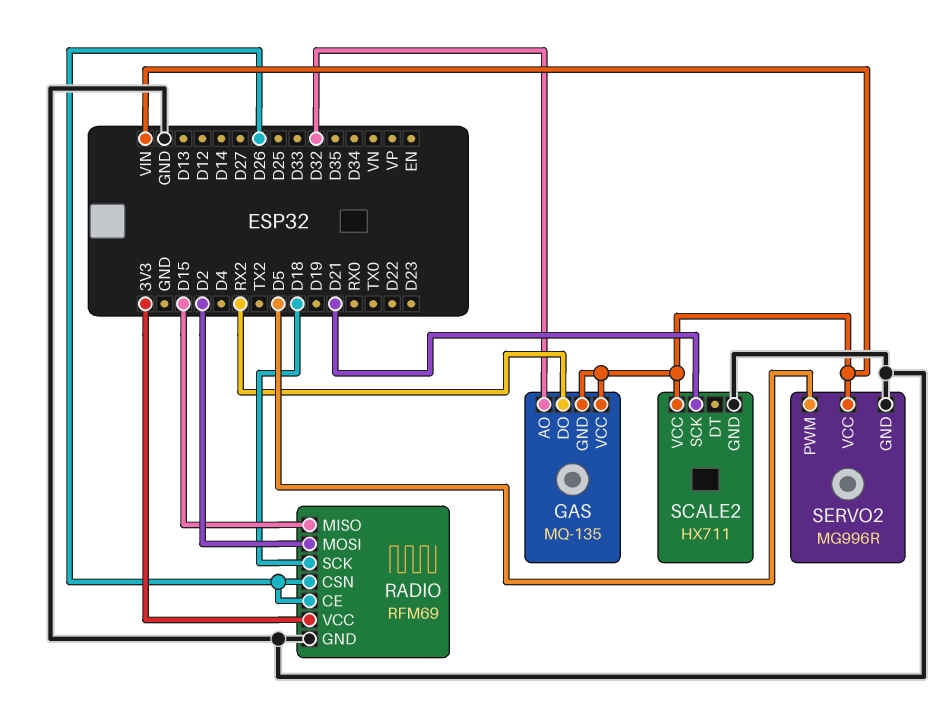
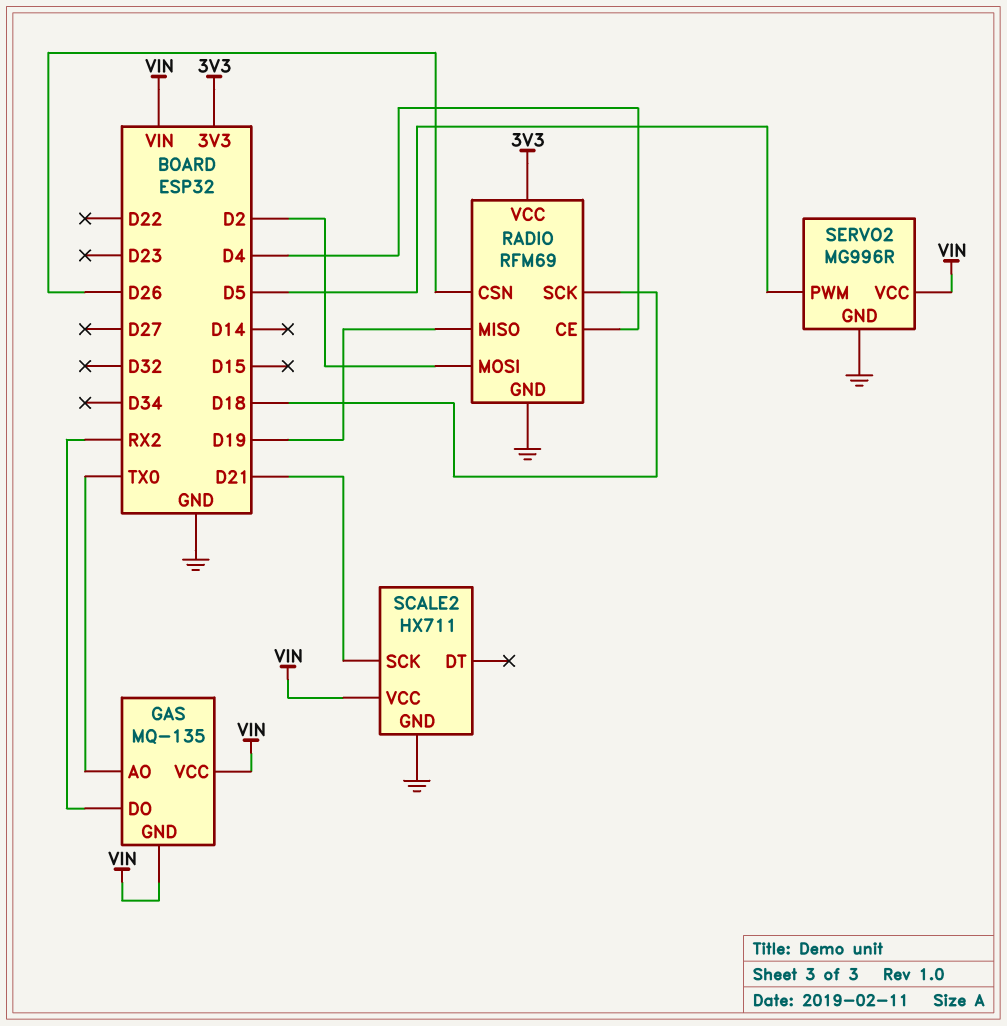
GAS pin AO: D32 -> TX0
RADIO pin CE: D26 -> D4
RADIO pin MISO: D15 -> D19

